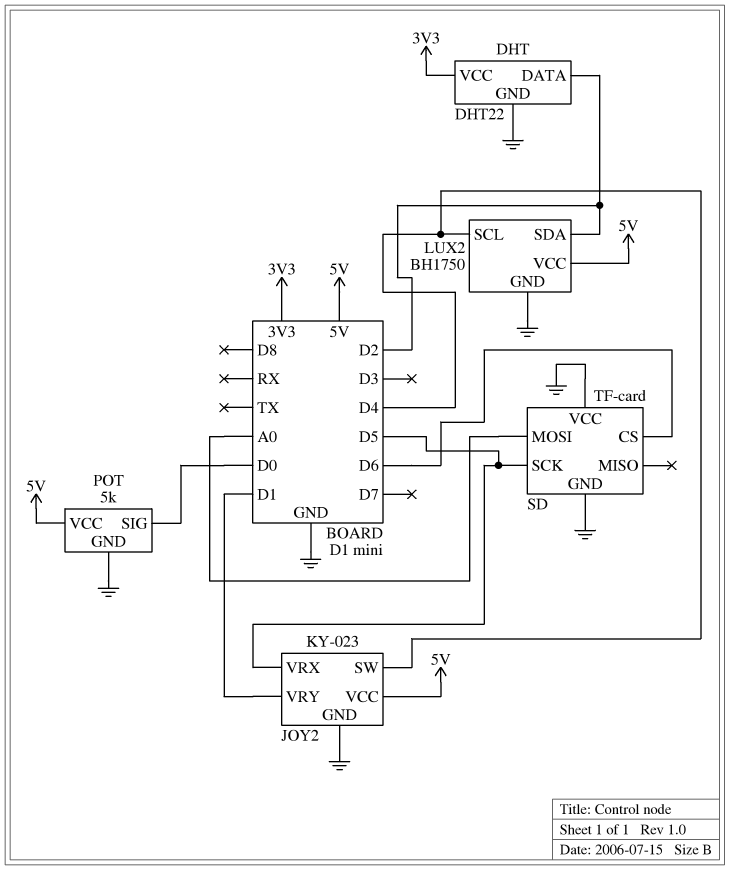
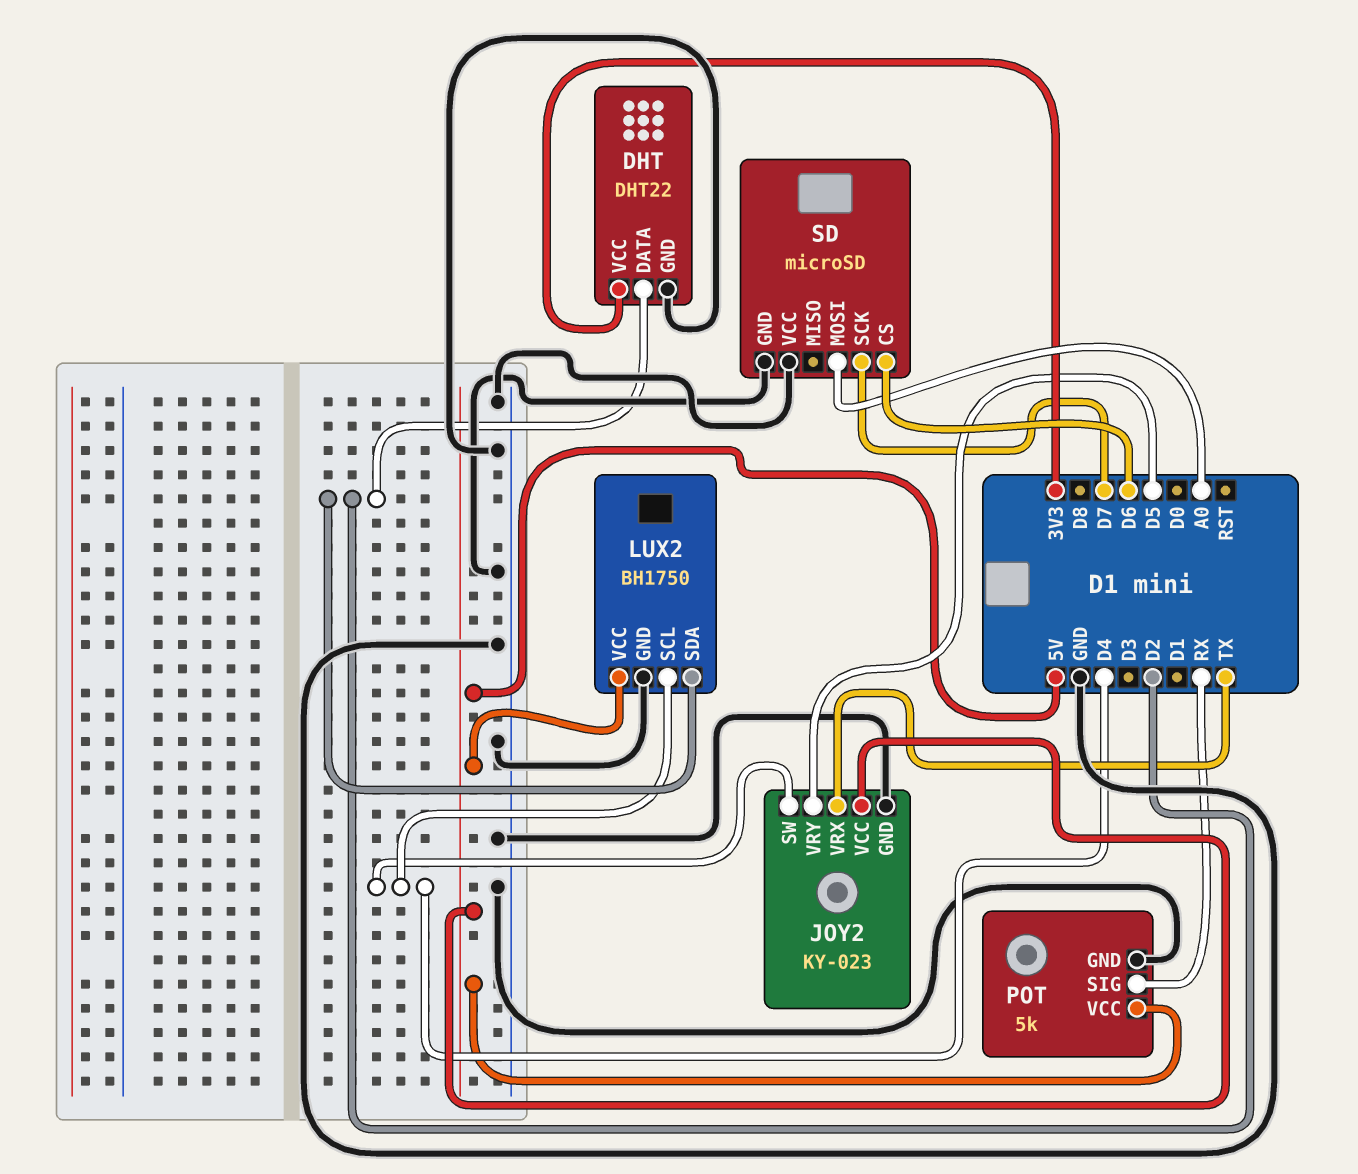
JOY2 pin VRX: D5 -> TX
JOY2 pin VRY: D1 -> D5
POT pin SIG: D0 -> RX
SD: TF-card -> microSD
SD pin SCK: D5 -> D7

